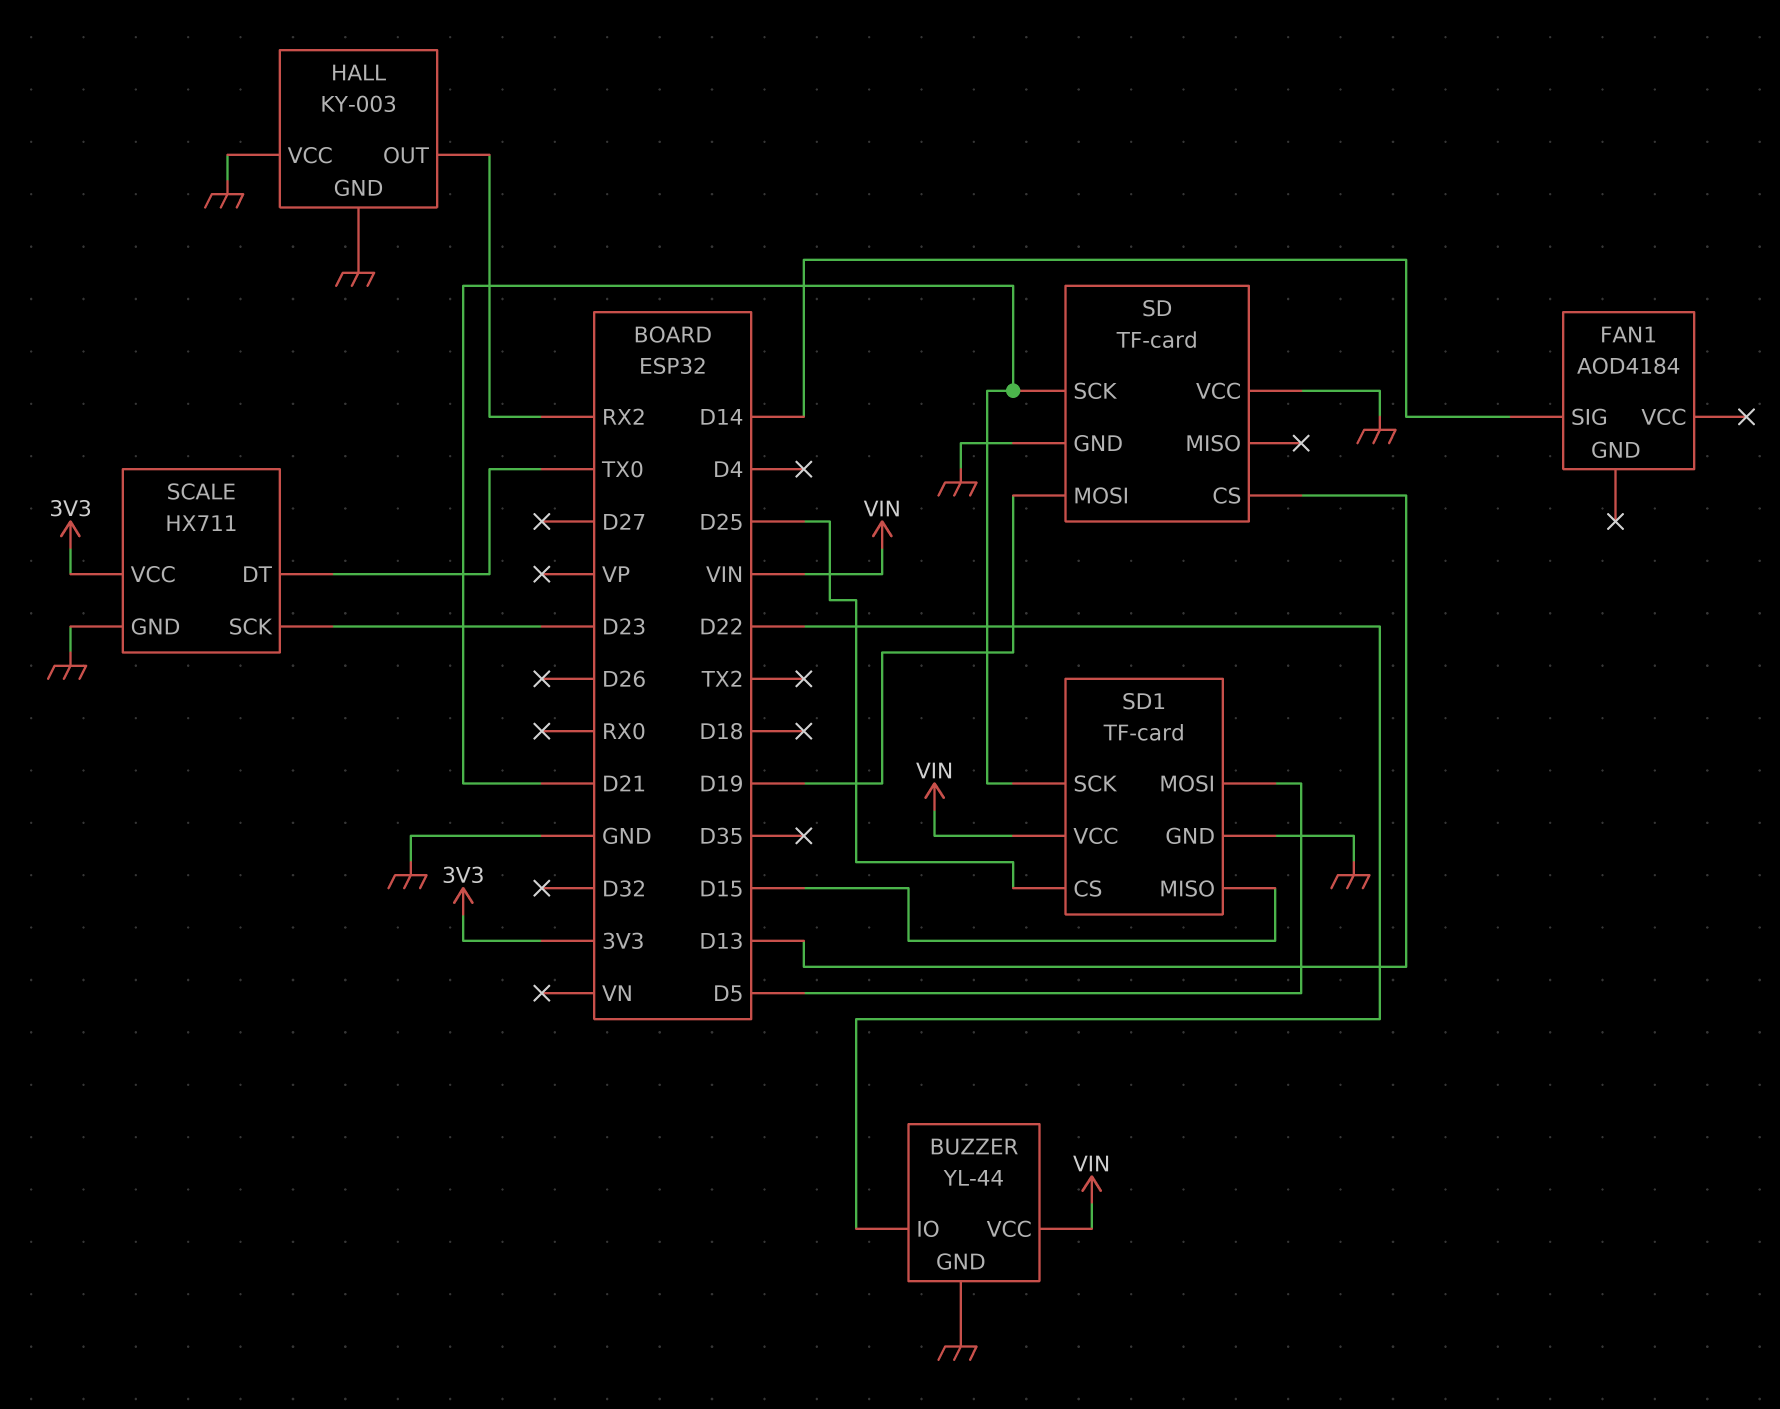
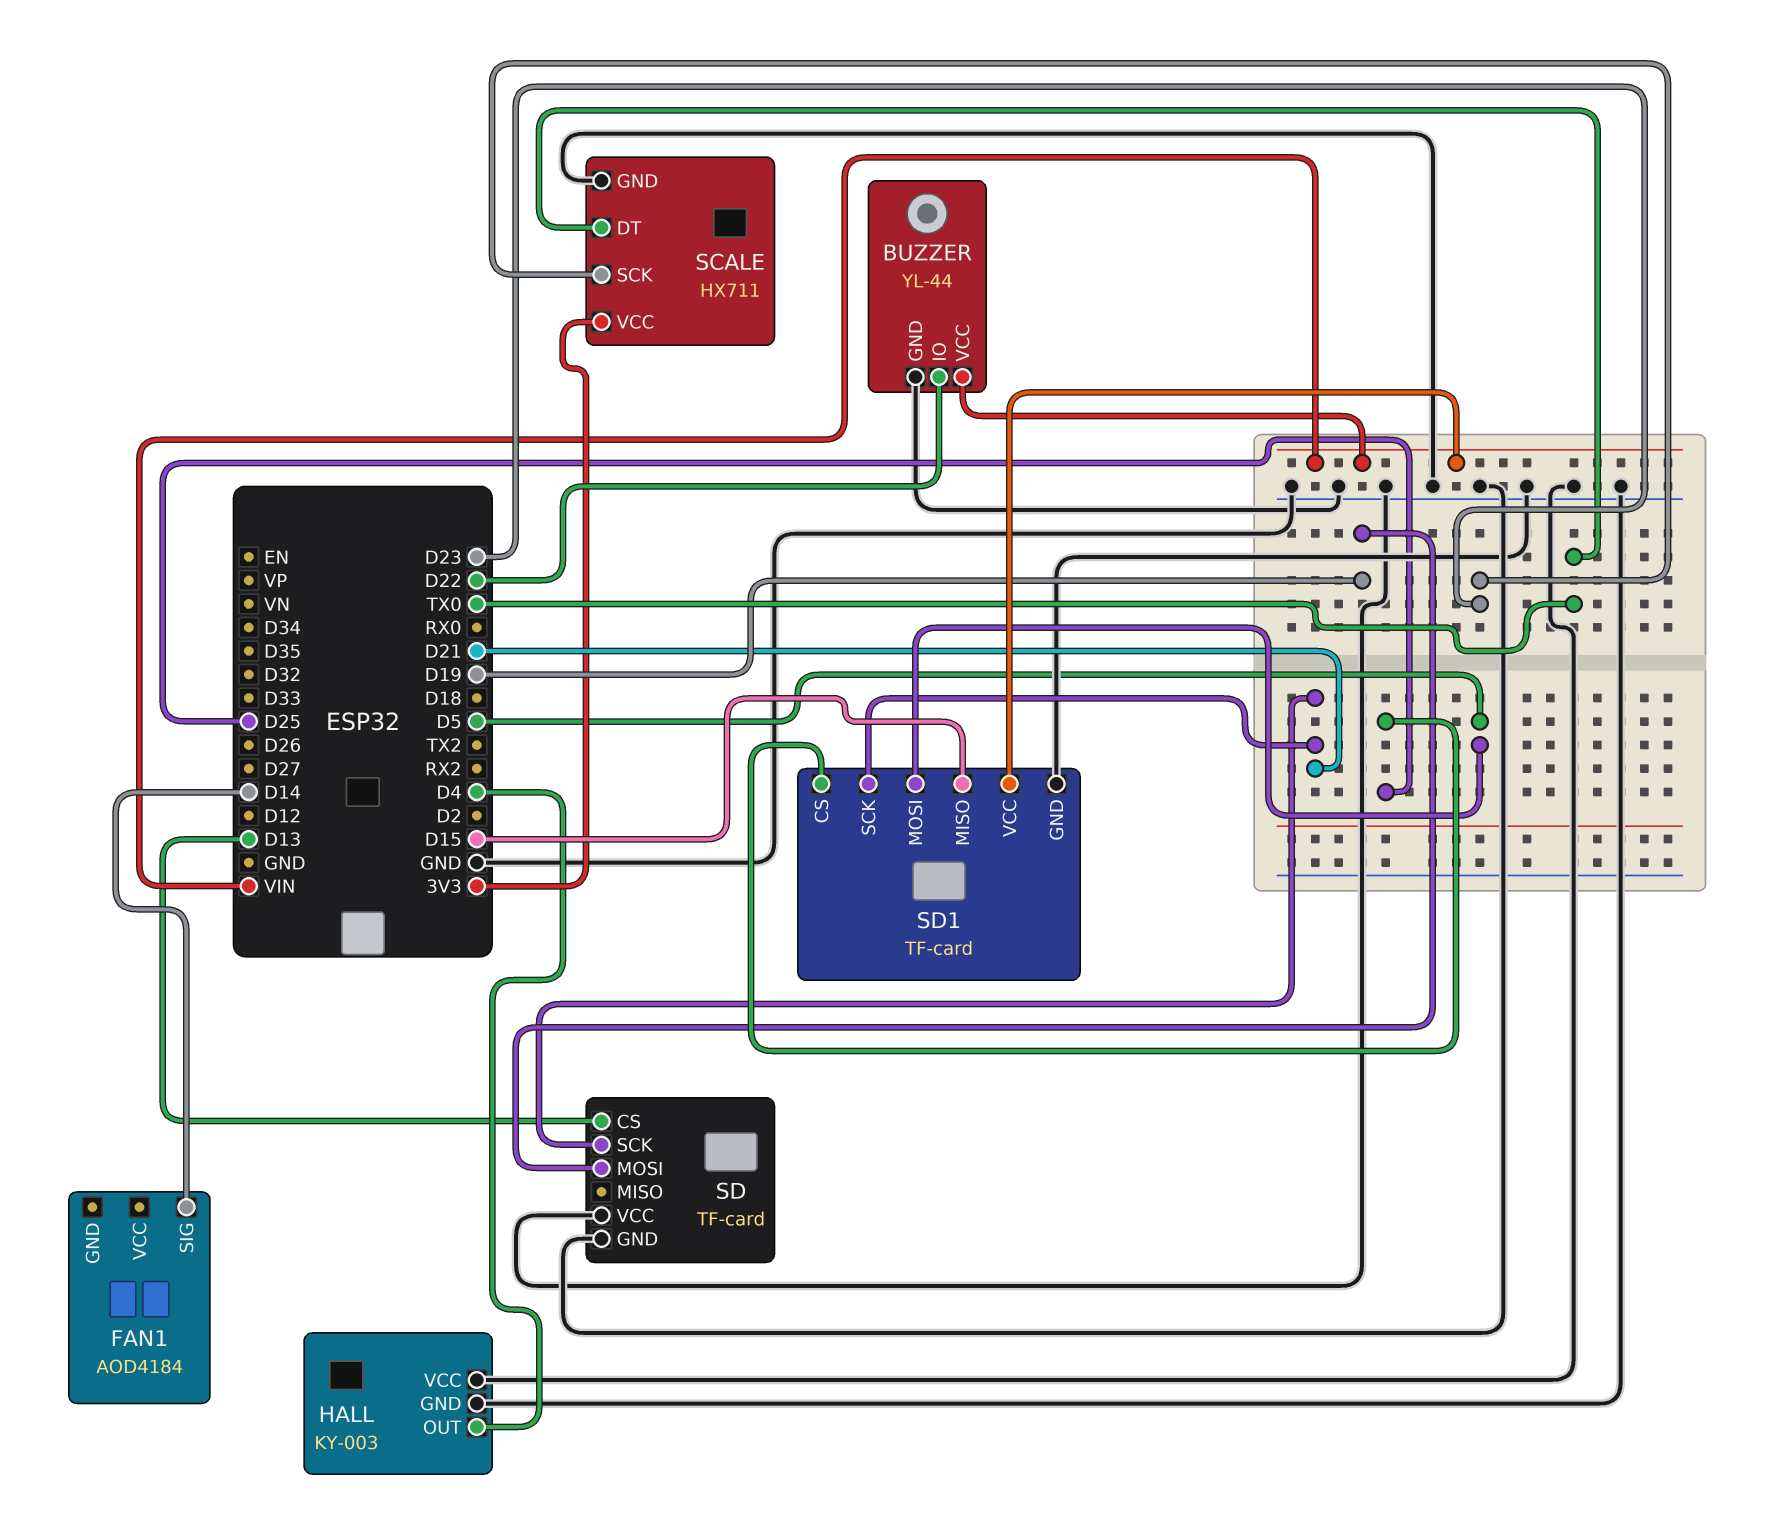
HALL pin OUT: RX2 -> D4

